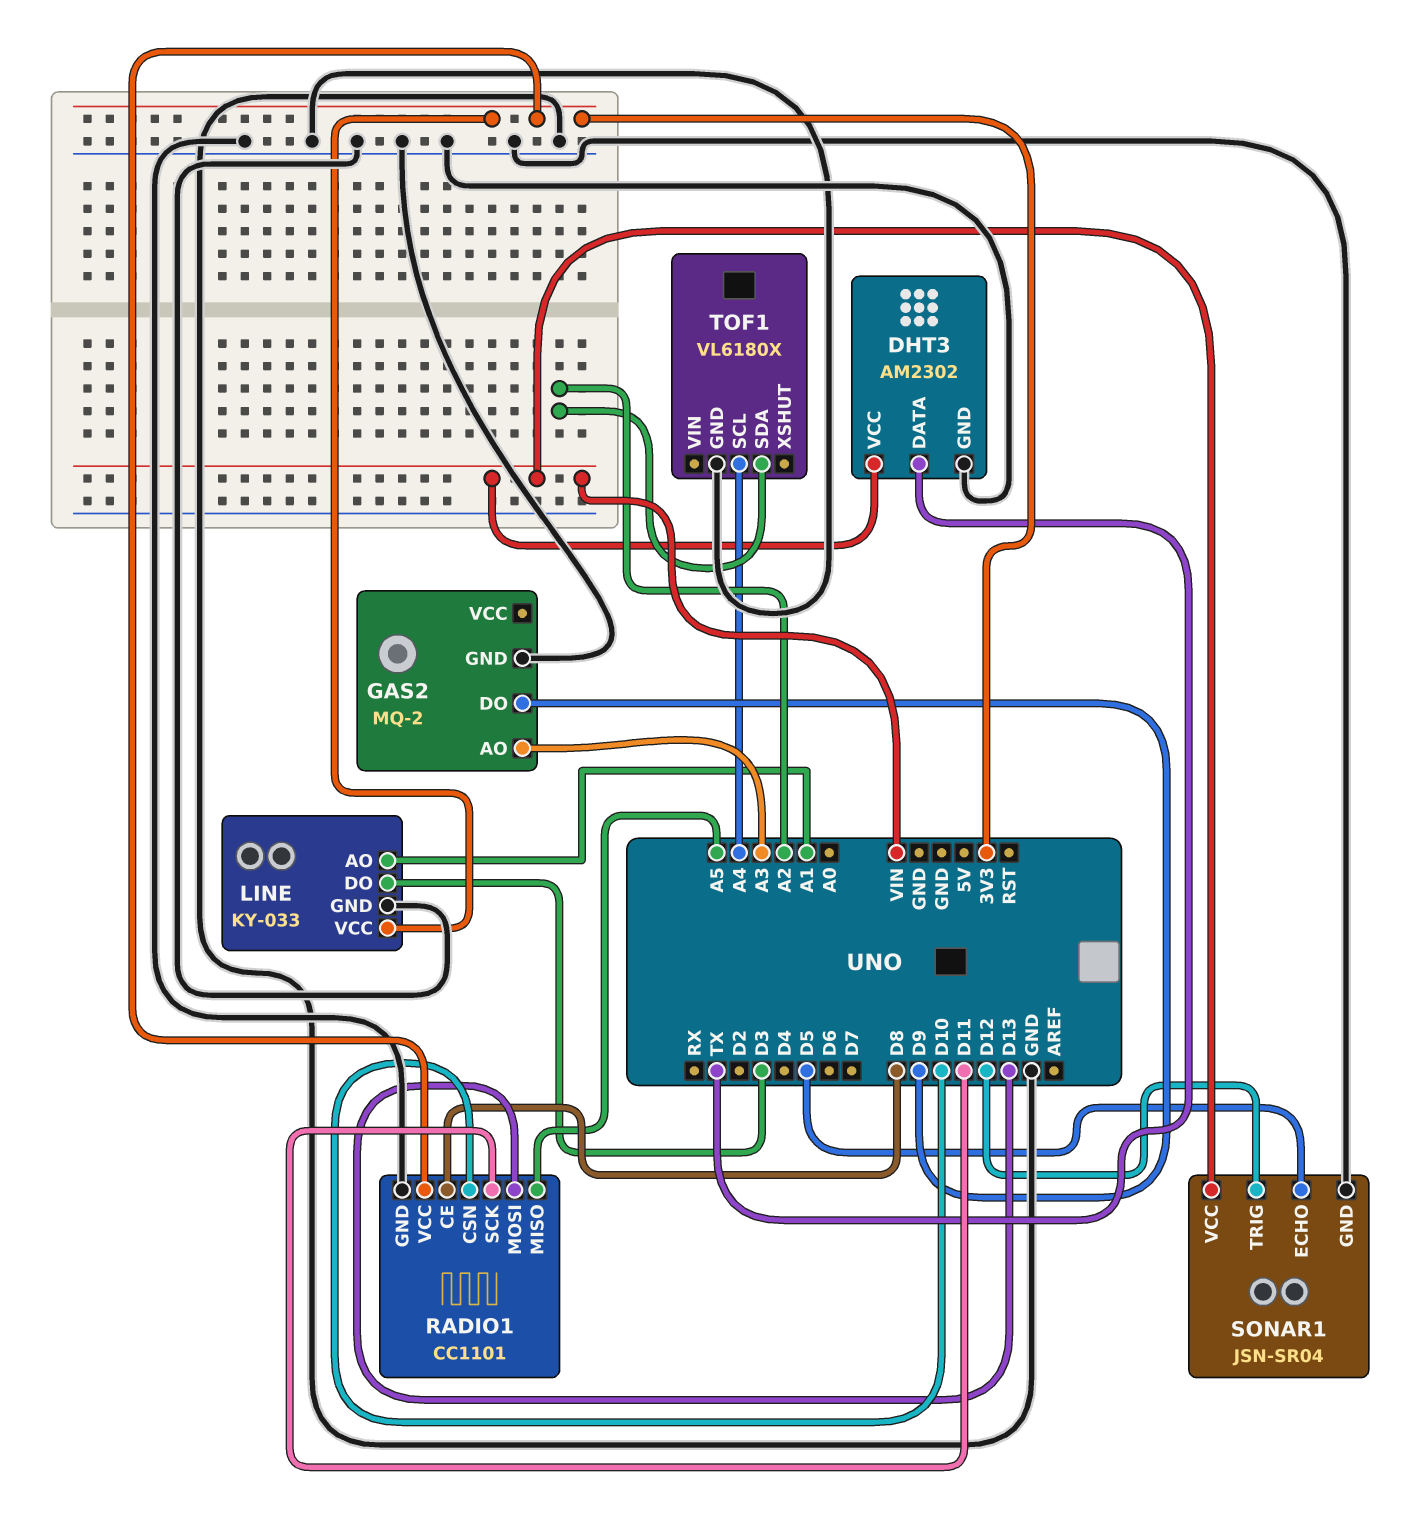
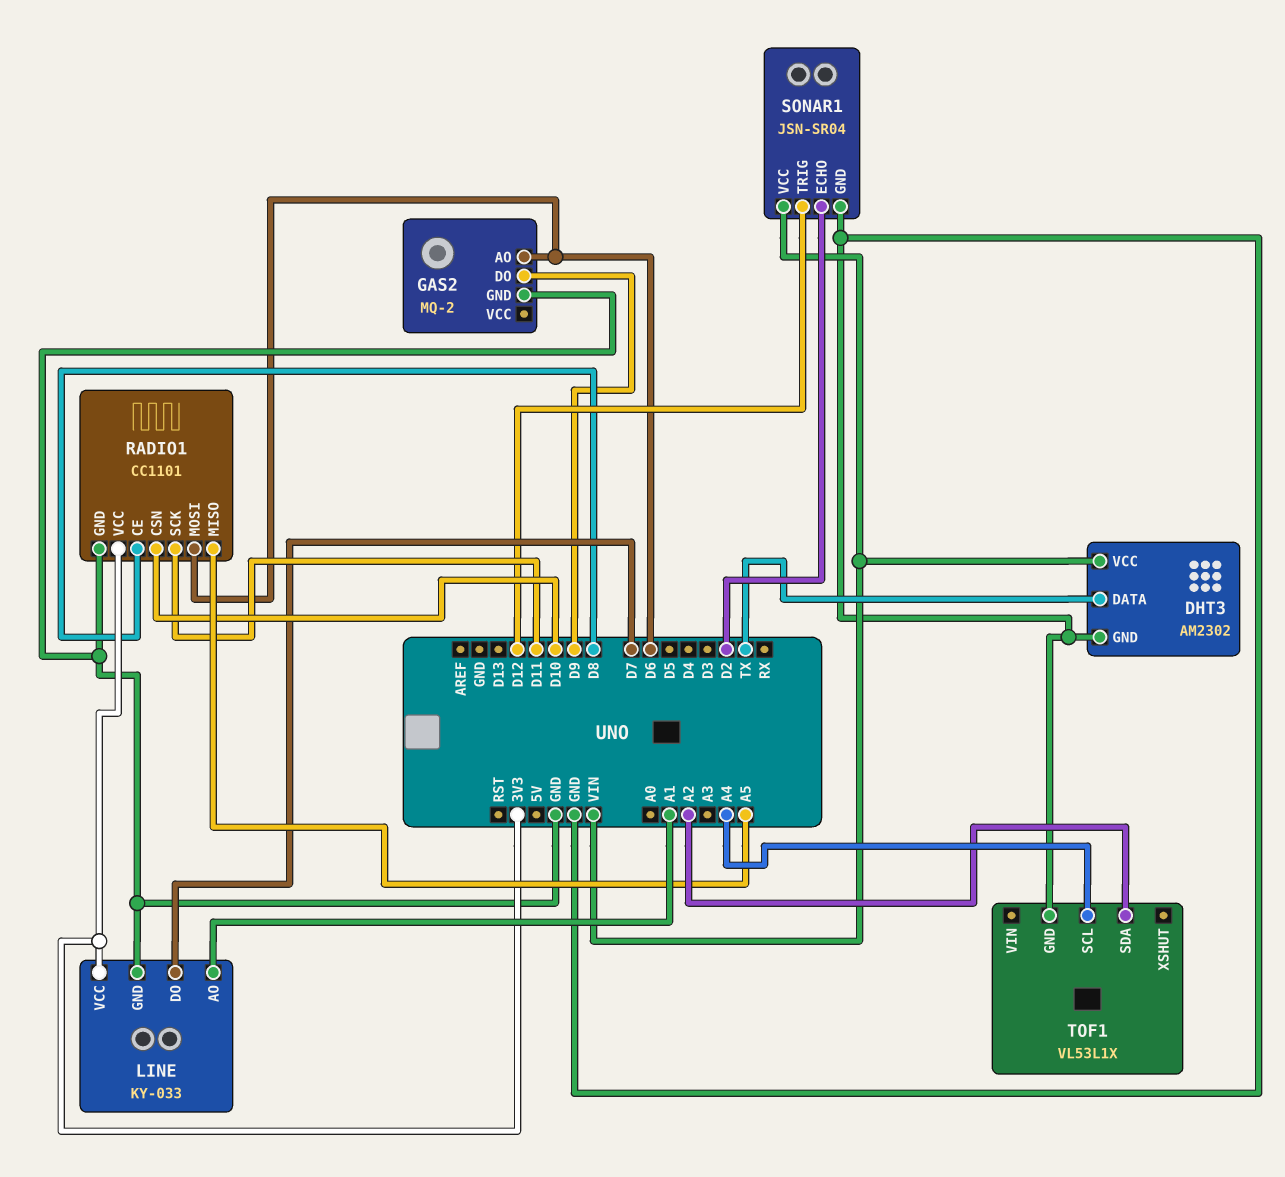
GAS2 pin AO: A3 -> D6
LINE pin DO: D3 -> D7
RADIO1 pin MOSI: D13 -> D6
SONAR1 pin ECHO: D5 -> D2
TOF1: VL6180X -> VL53L1X

